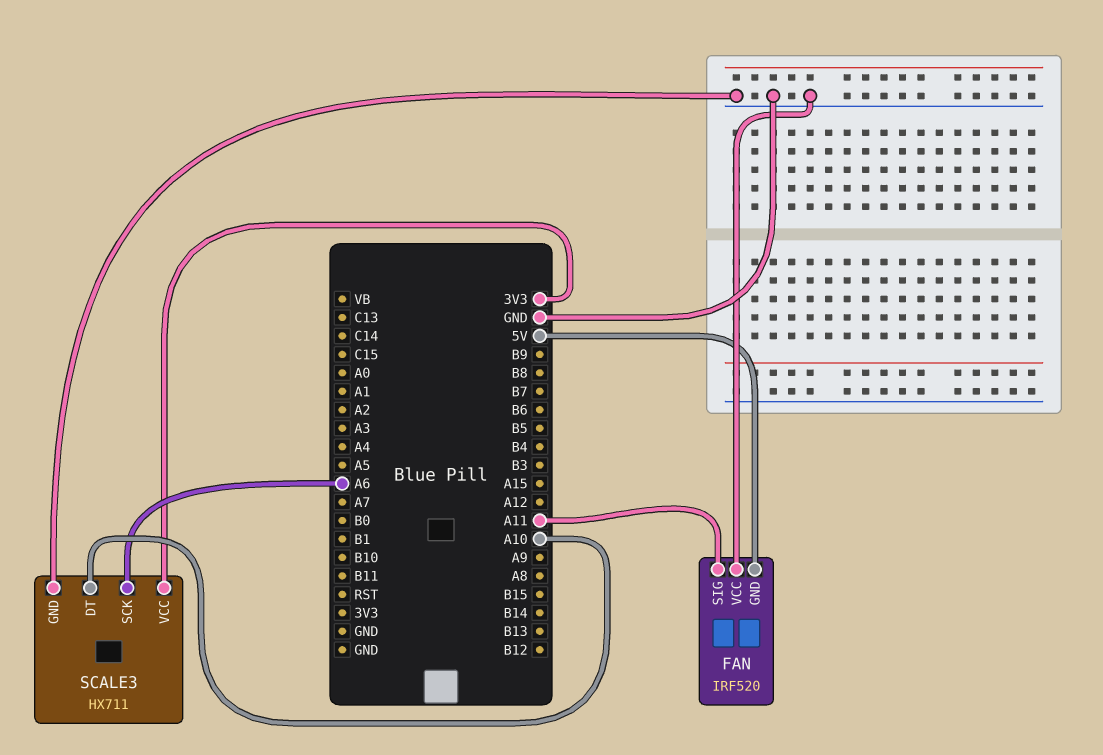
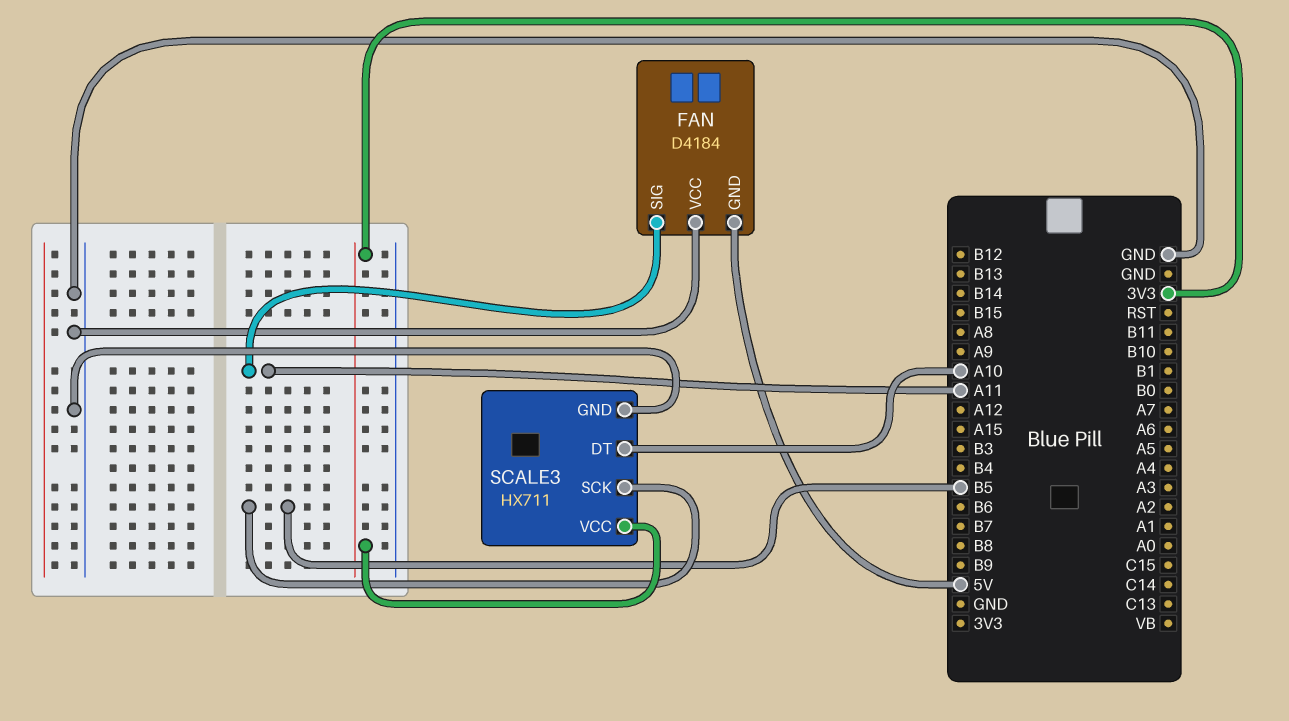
FAN: IRF520 -> D4184
SCALE3 pin SCK: A6 -> B5

